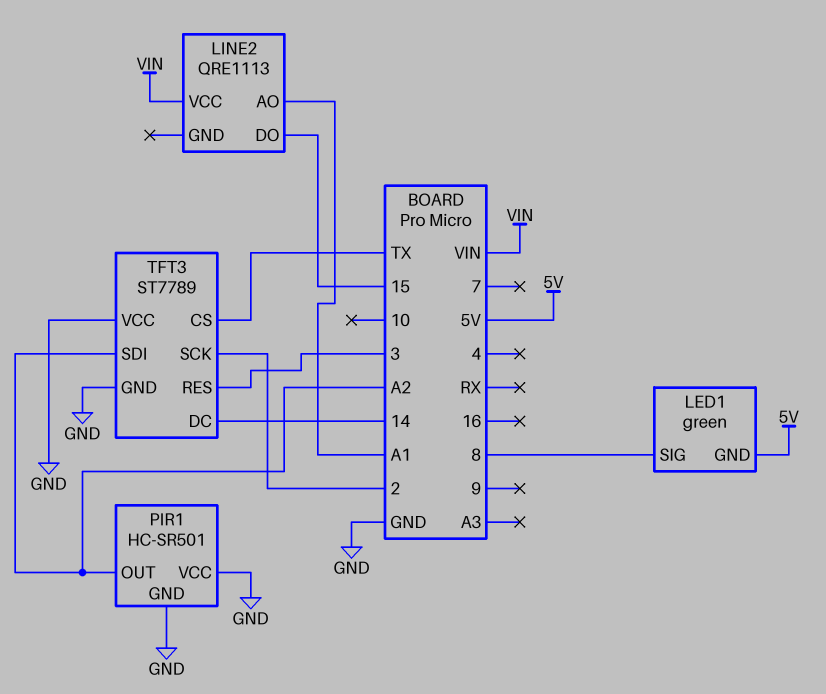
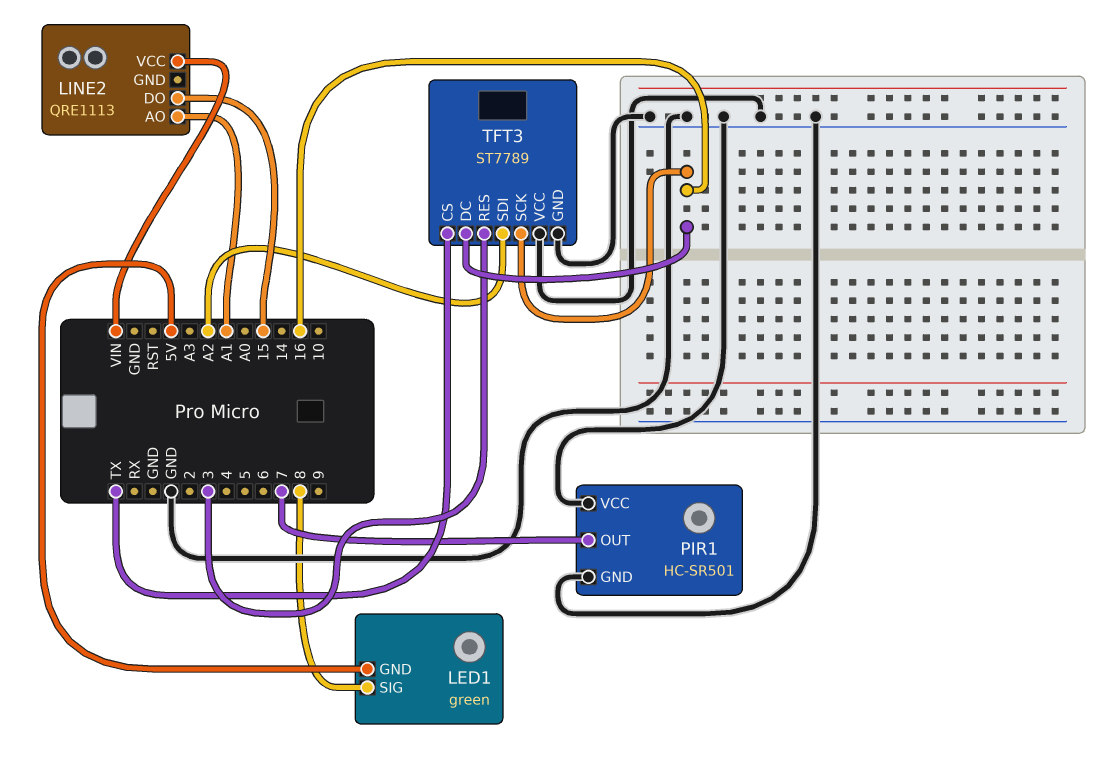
PIR1 pin OUT: A2 -> 7
TFT3 pin DC: 14 -> 16
TFT3 pin SCK: 2 -> 16

